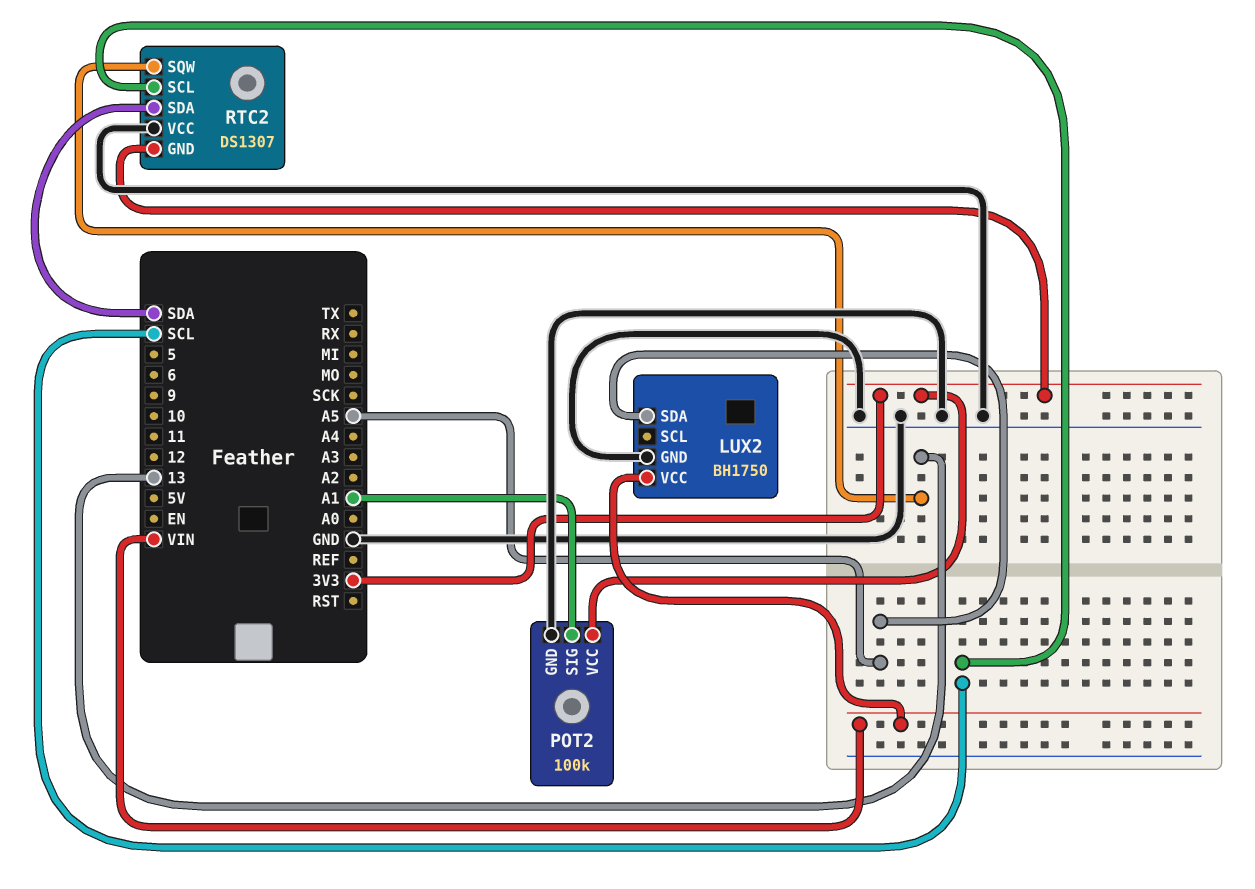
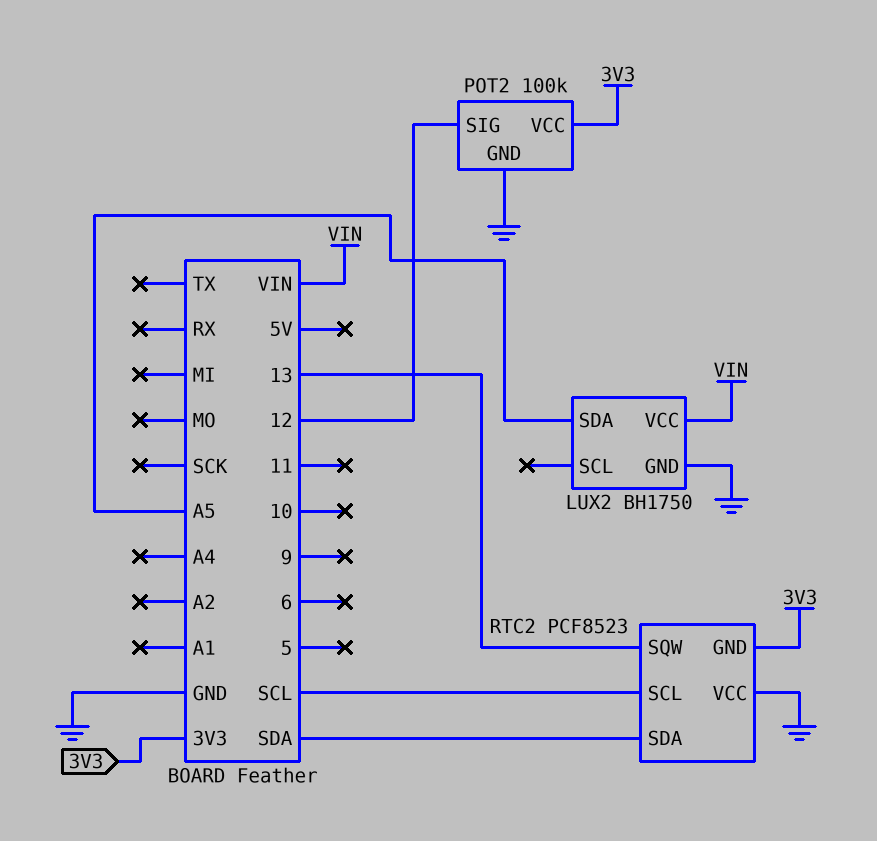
POT2 pin SIG: A1 -> 12
RTC2: DS1307 -> PCF8523

